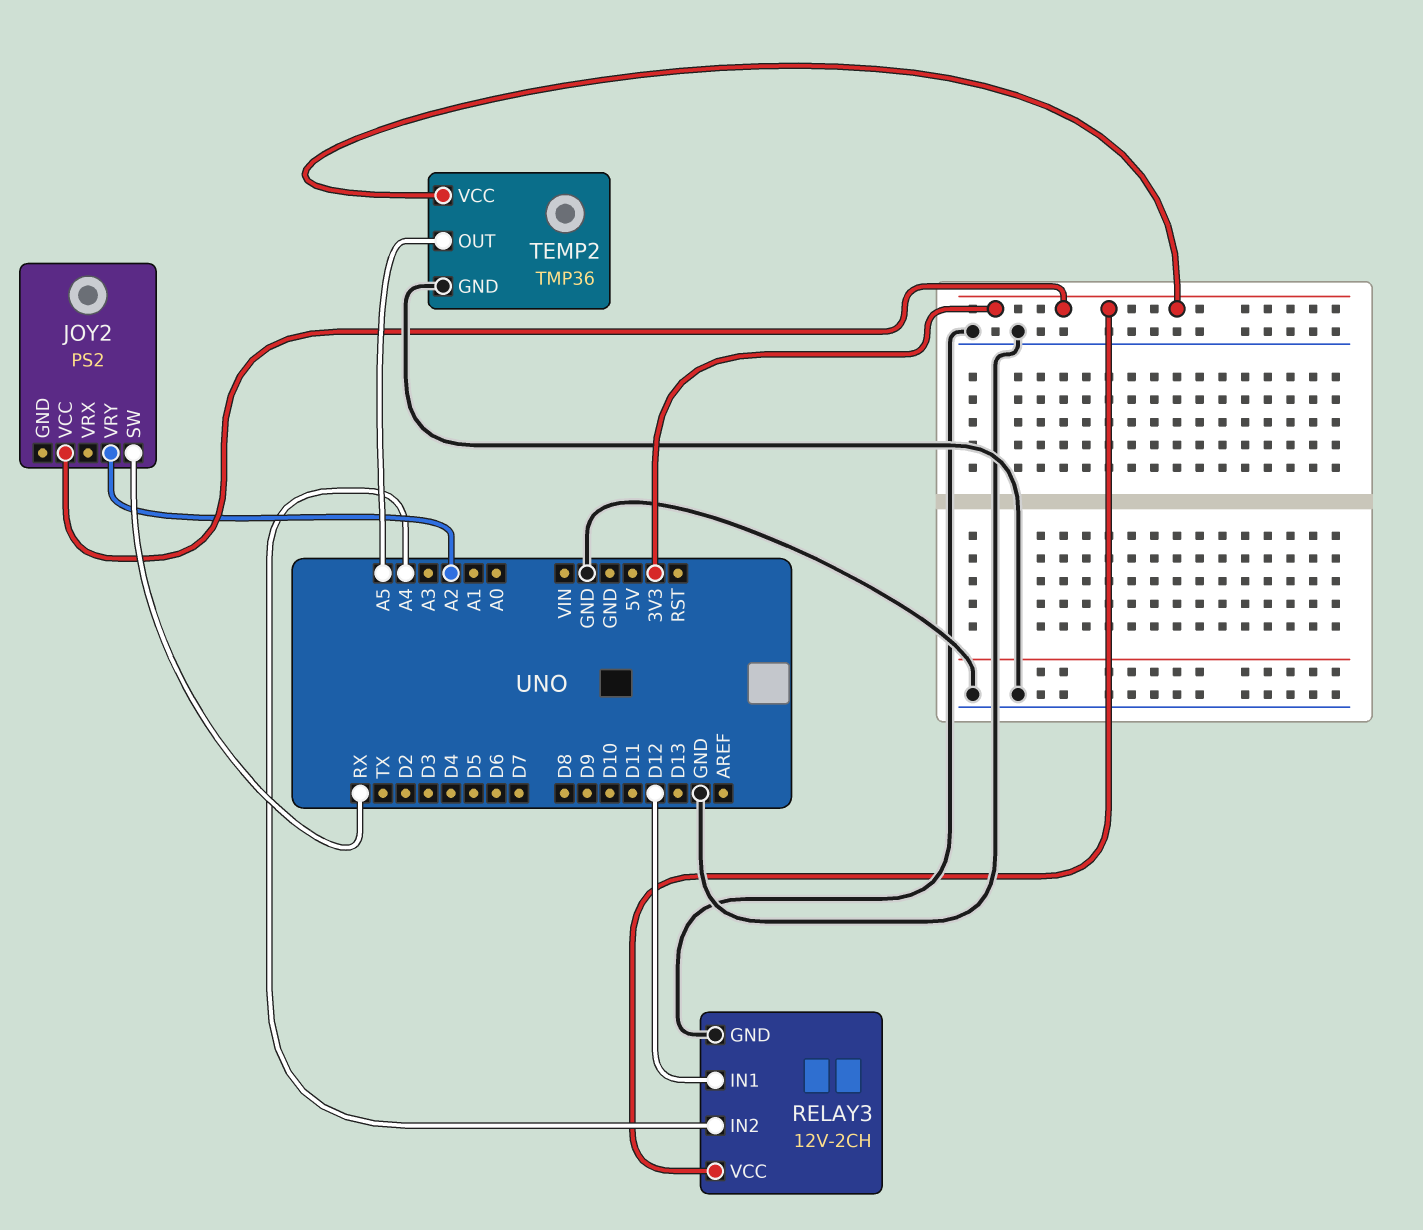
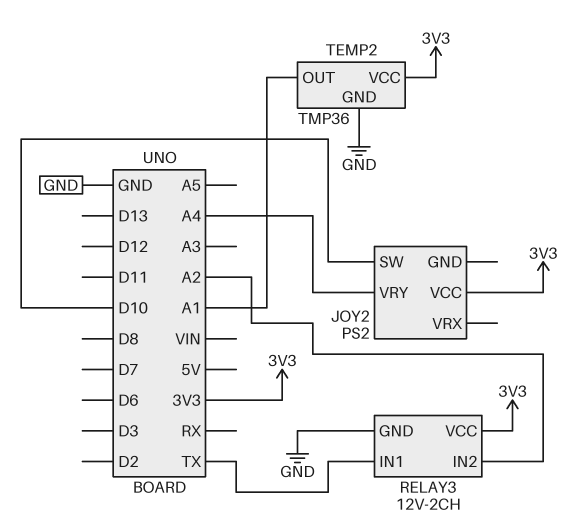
JOY2 pin SW: RX -> D10
JOY2 pin VRY: A2 -> A4
RELAY3 pin IN1: D12 -> TX
RELAY3 pin IN2: A4 -> A2
TEMP2 pin OUT: A5 -> A1

